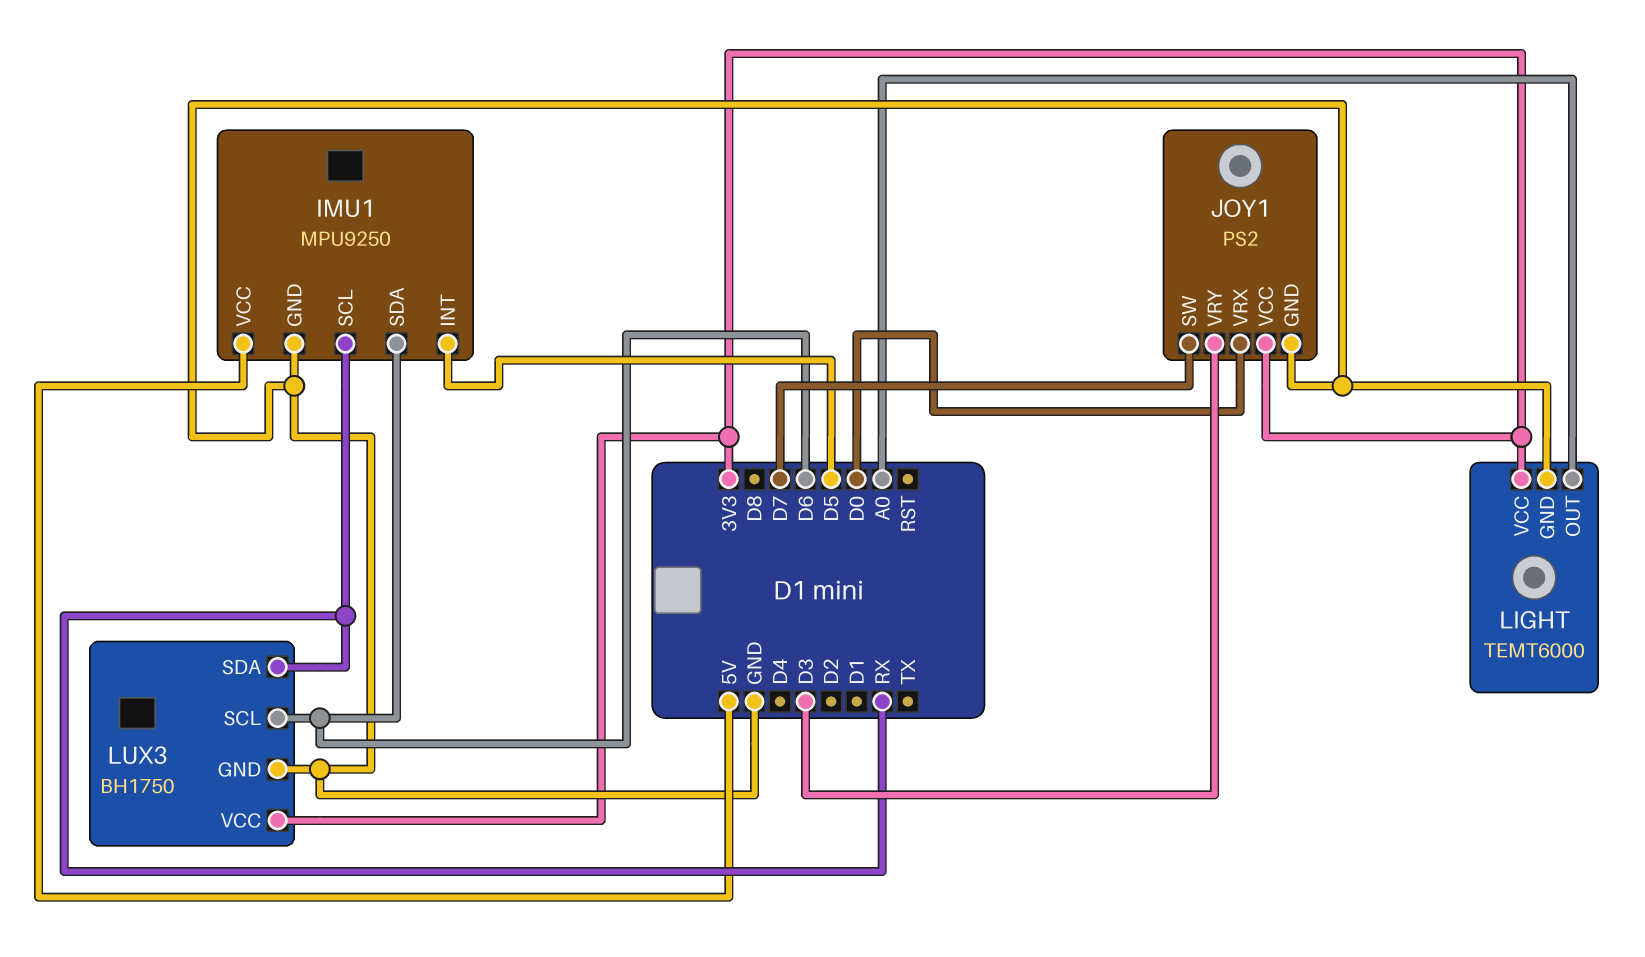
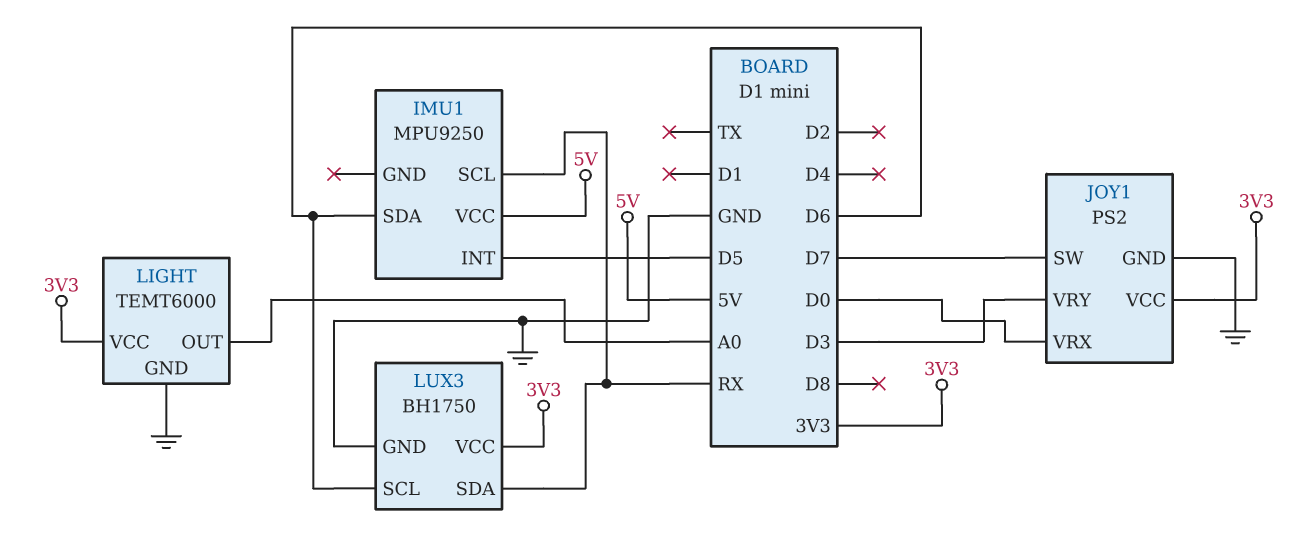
IMU1 pin GND: GND -> none

